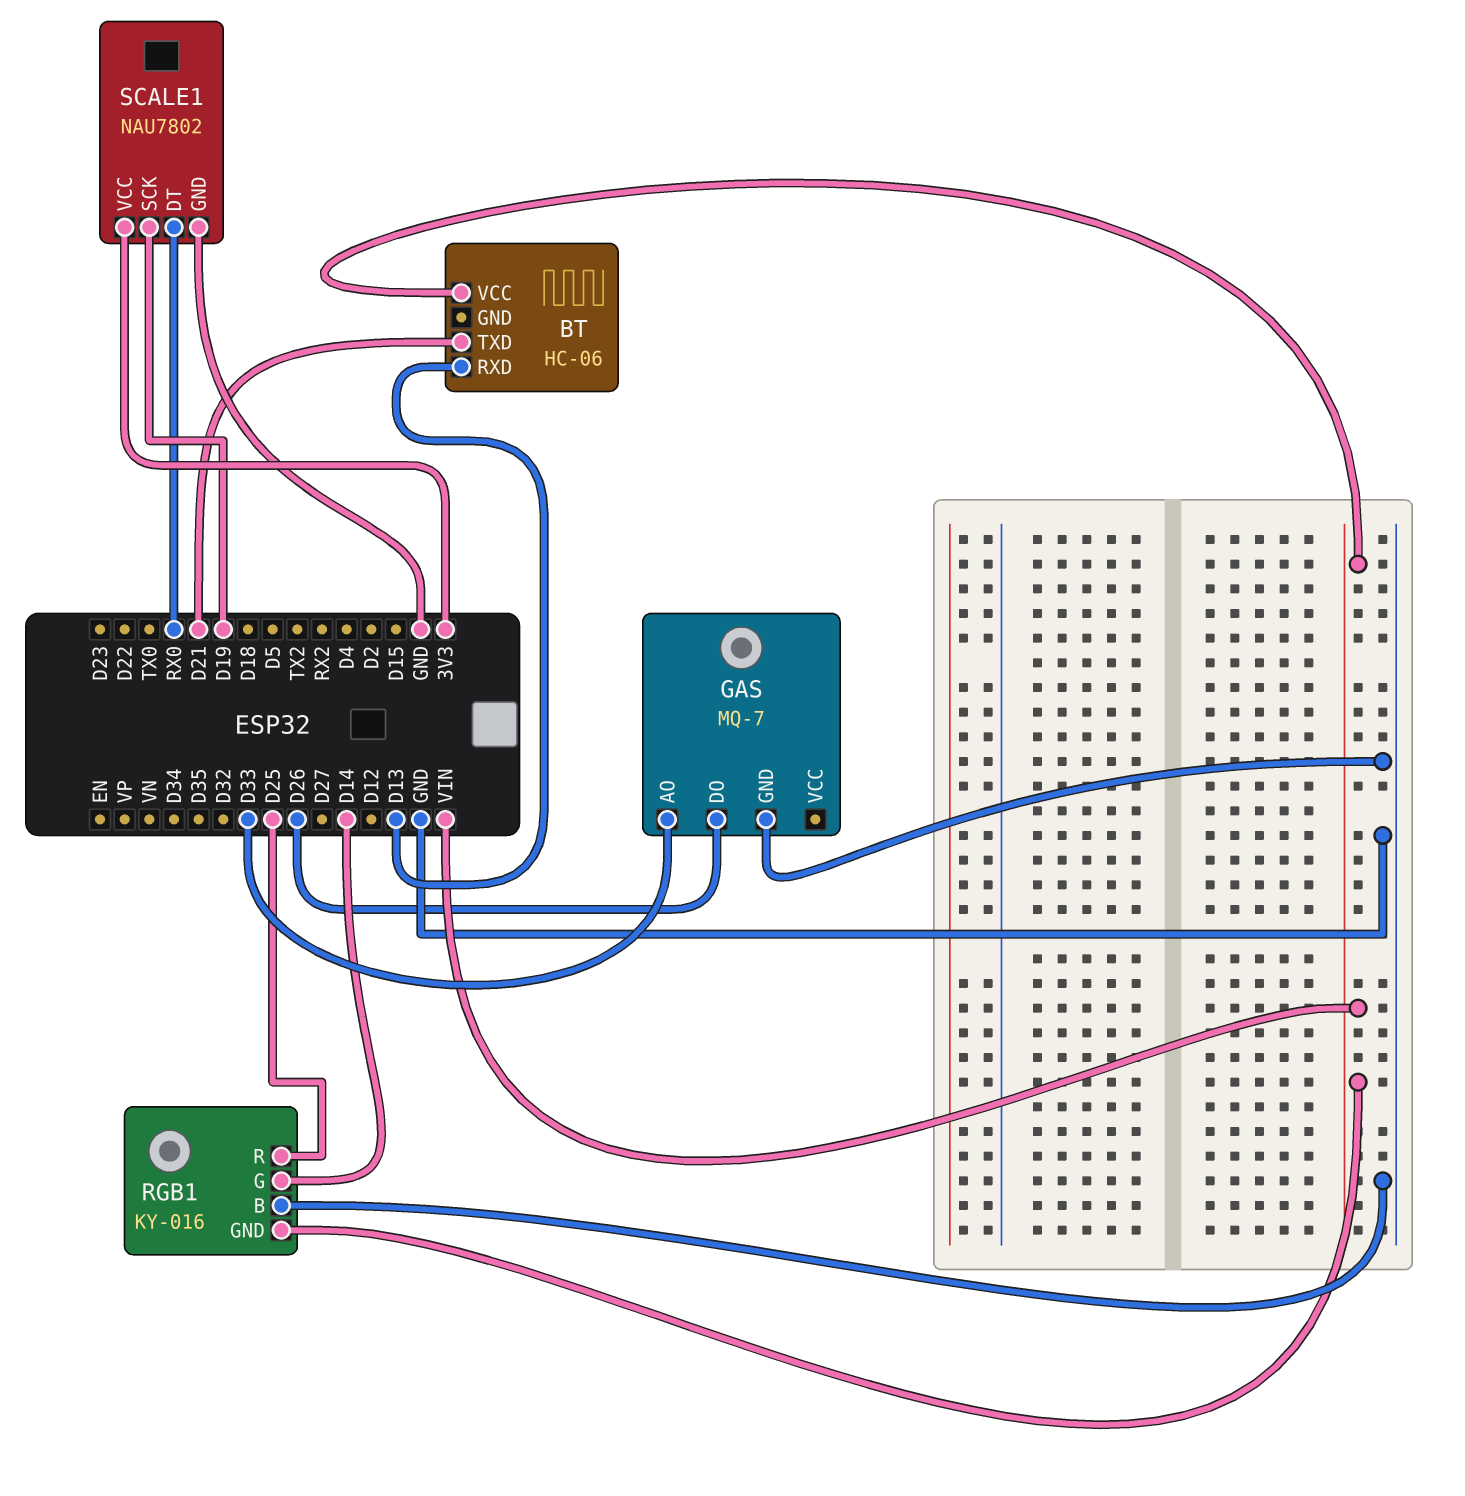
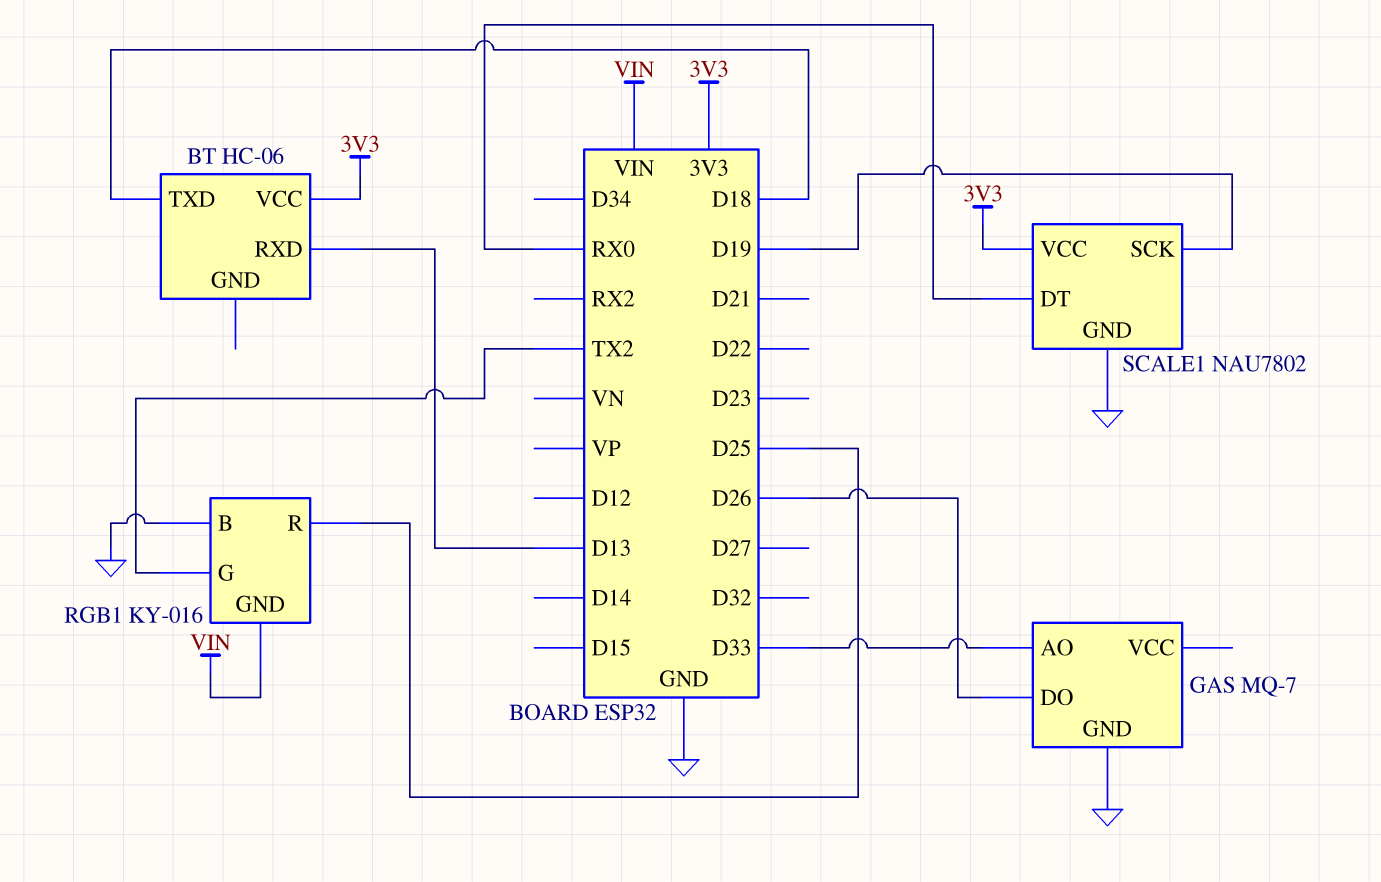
BT pin TXD: D21 -> D18
BT pin VCC: VIN -> 3V3
RGB1 pin G: D14 -> TX2

